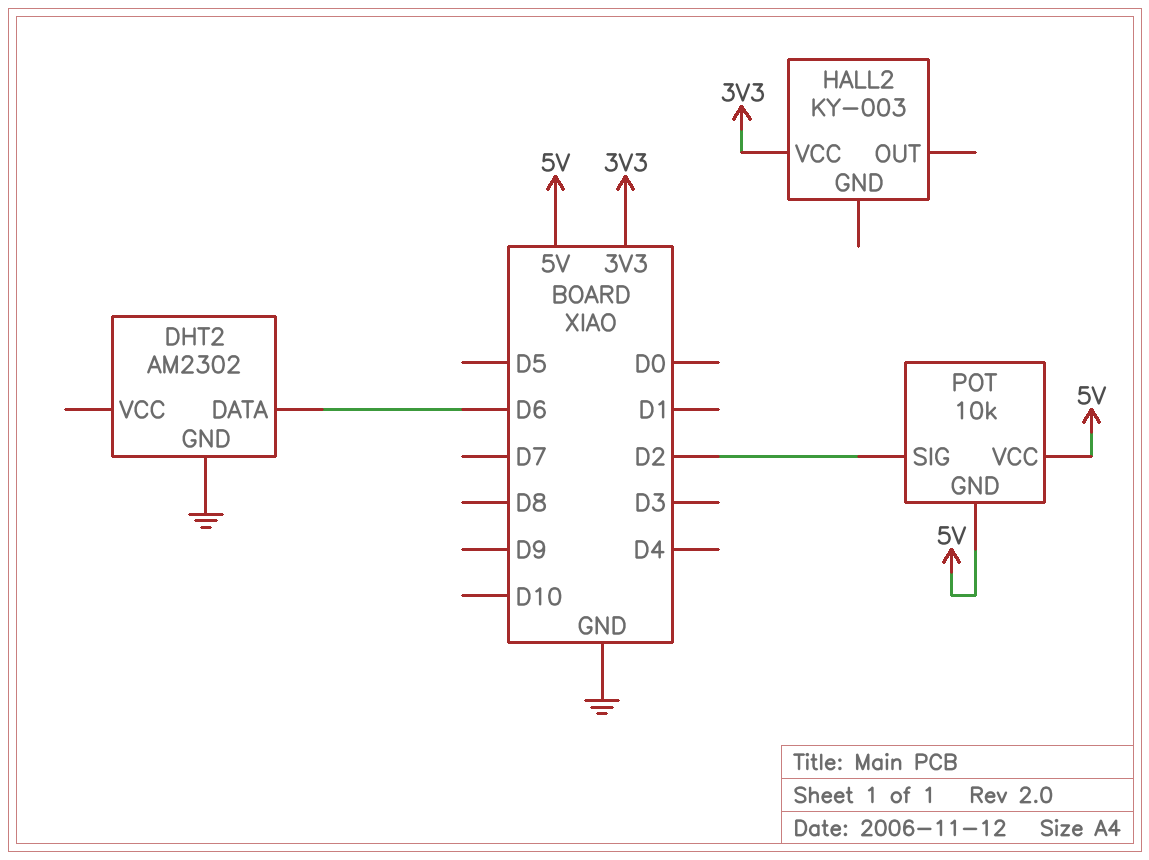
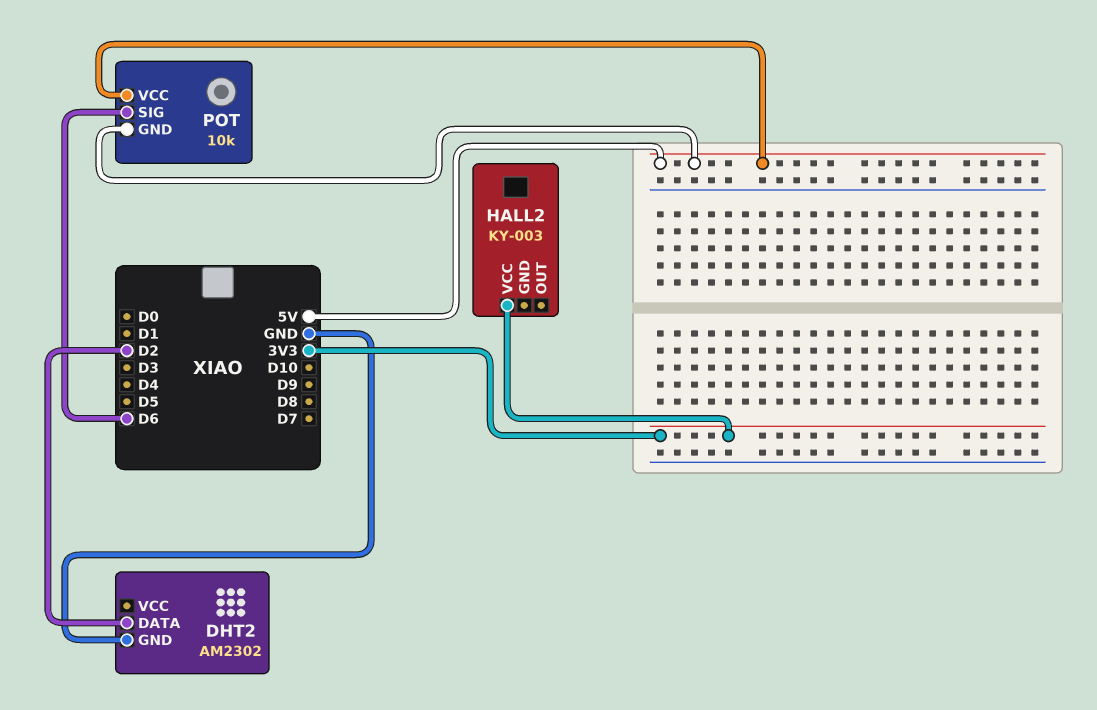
DHT2 pin DATA: D6 -> D2
POT pin SIG: D2 -> D6

